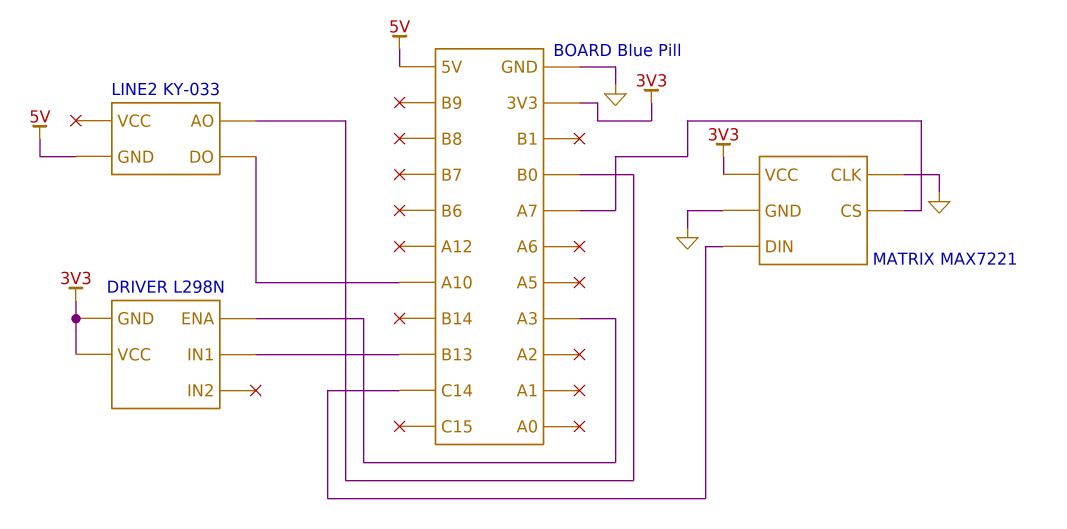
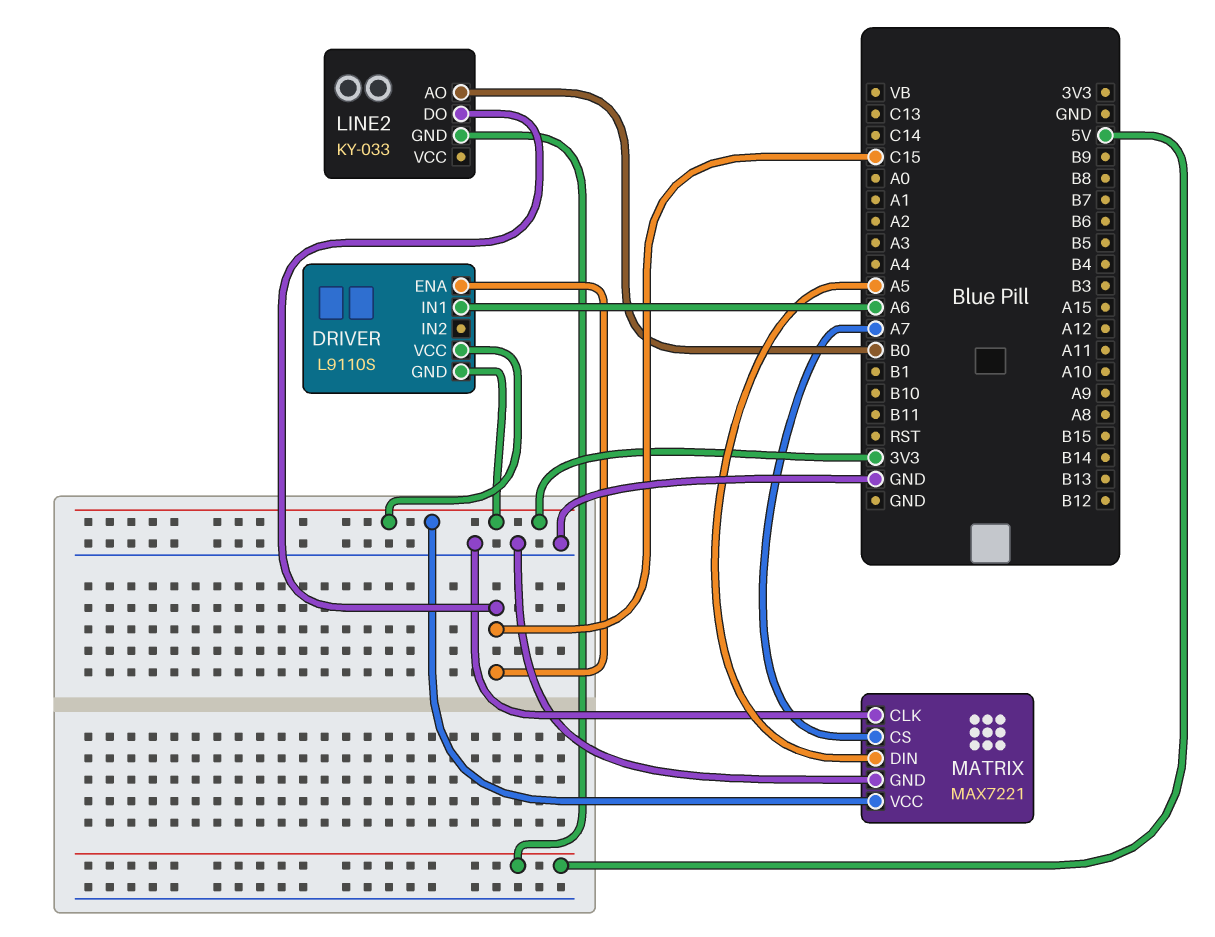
DRIVER: L298N -> L9110S
DRIVER pin ENA: A3 -> C15
DRIVER pin IN1: B13 -> A6
LINE2 pin DO: A10 -> C15
MATRIX pin DIN: C14 -> A5

